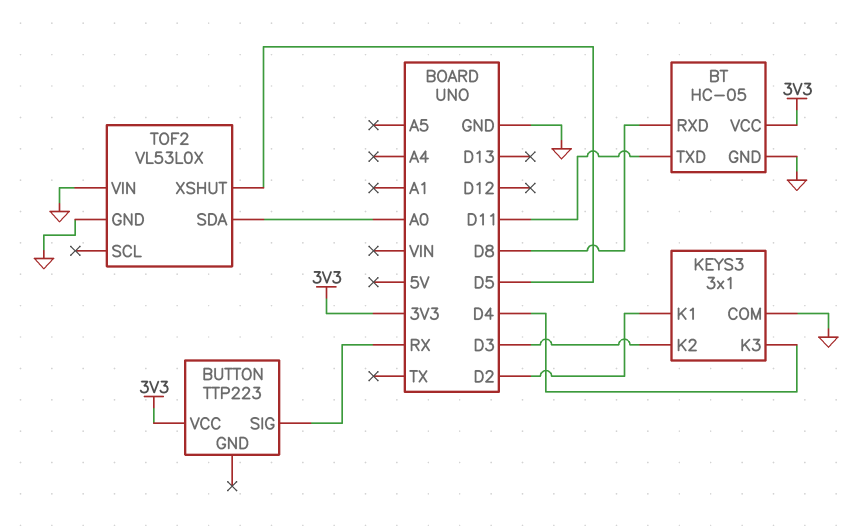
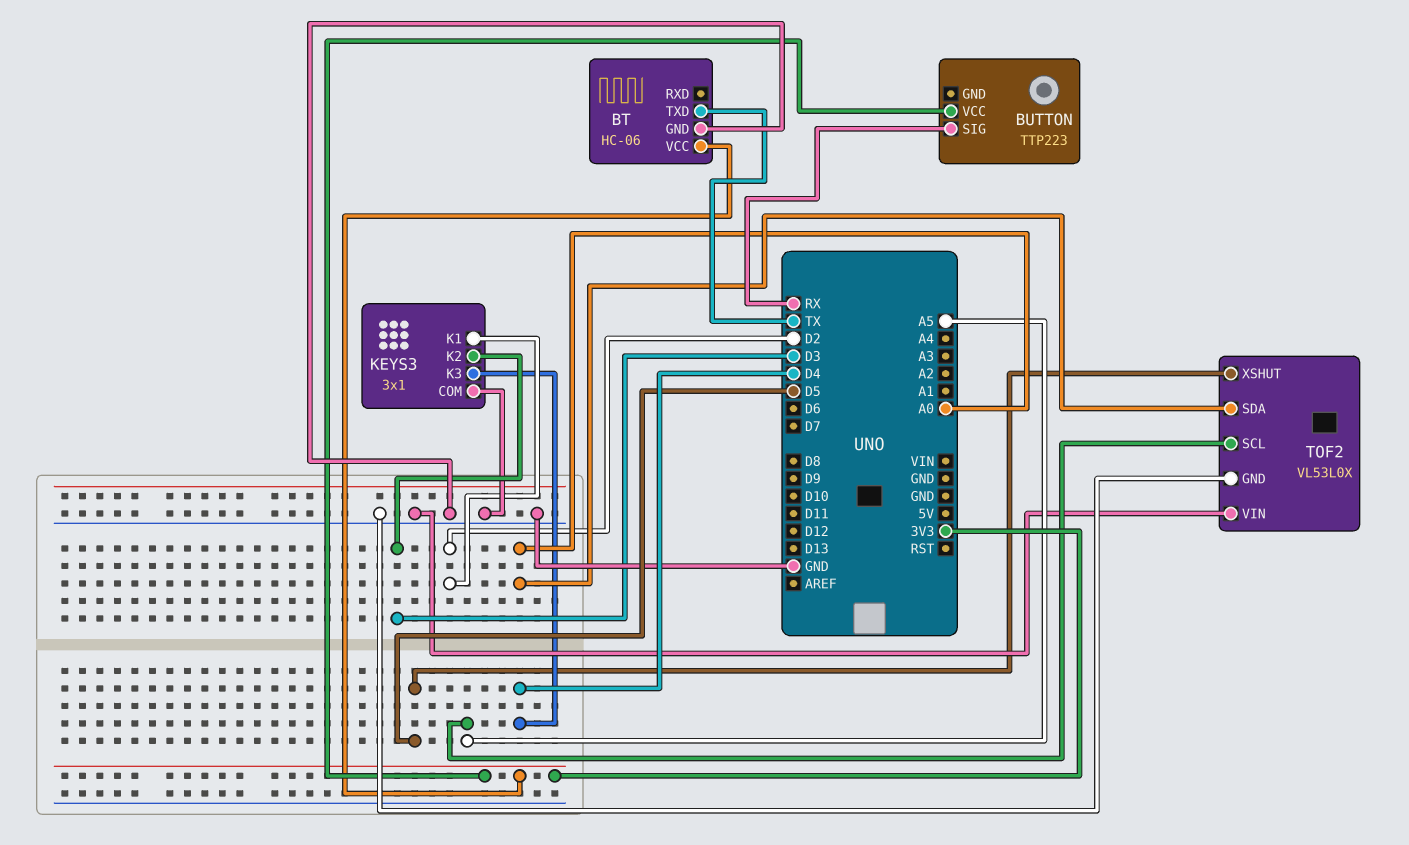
BT: HC-05 -> HC-06
BT pin RXD: D8 -> none
BT pin TXD: D11 -> TX
TOF2 pin SCL: none -> A5

